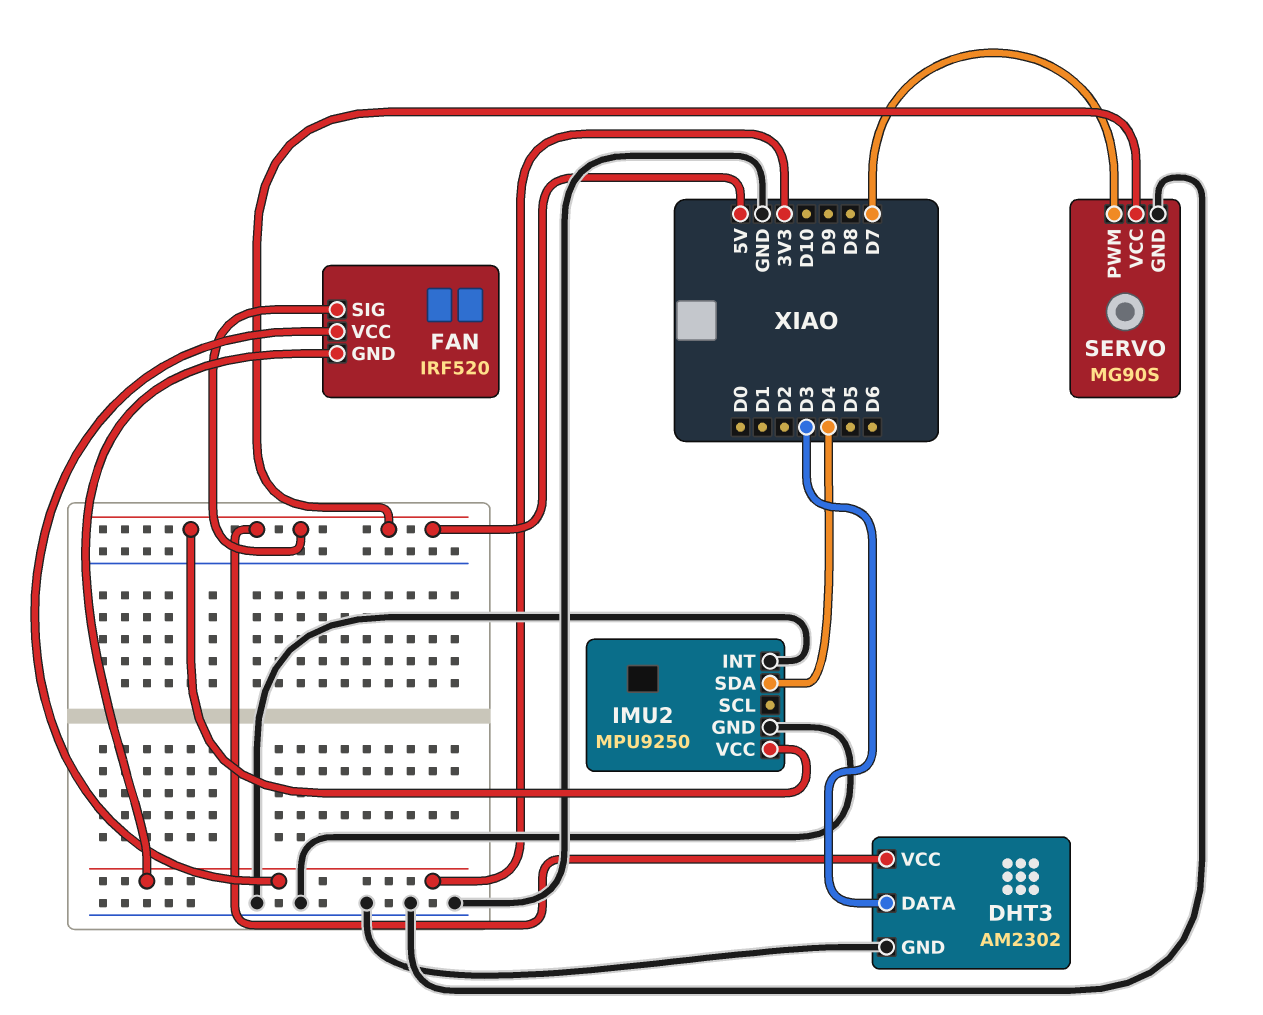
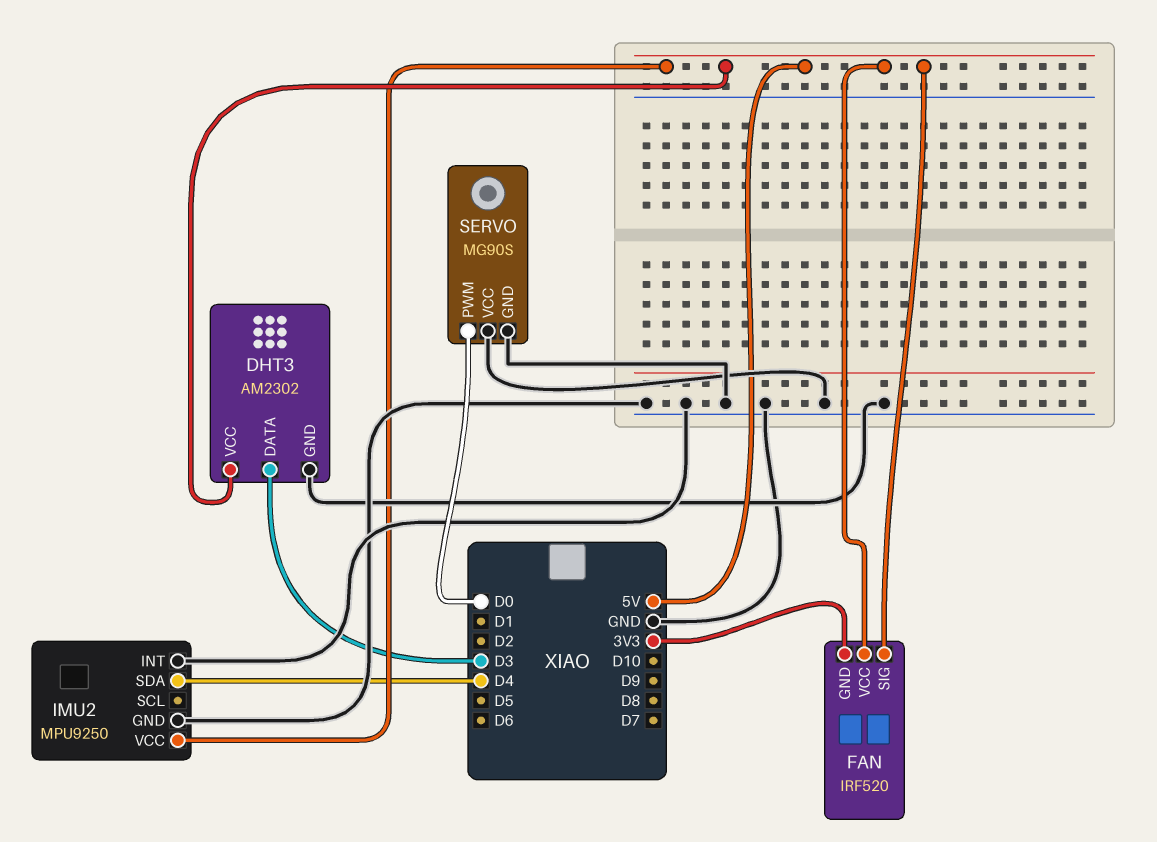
FAN pin VCC: 3V3 -> 5V
SERVO pin PWM: D7 -> D0
SERVO pin VCC: 5V -> GND

